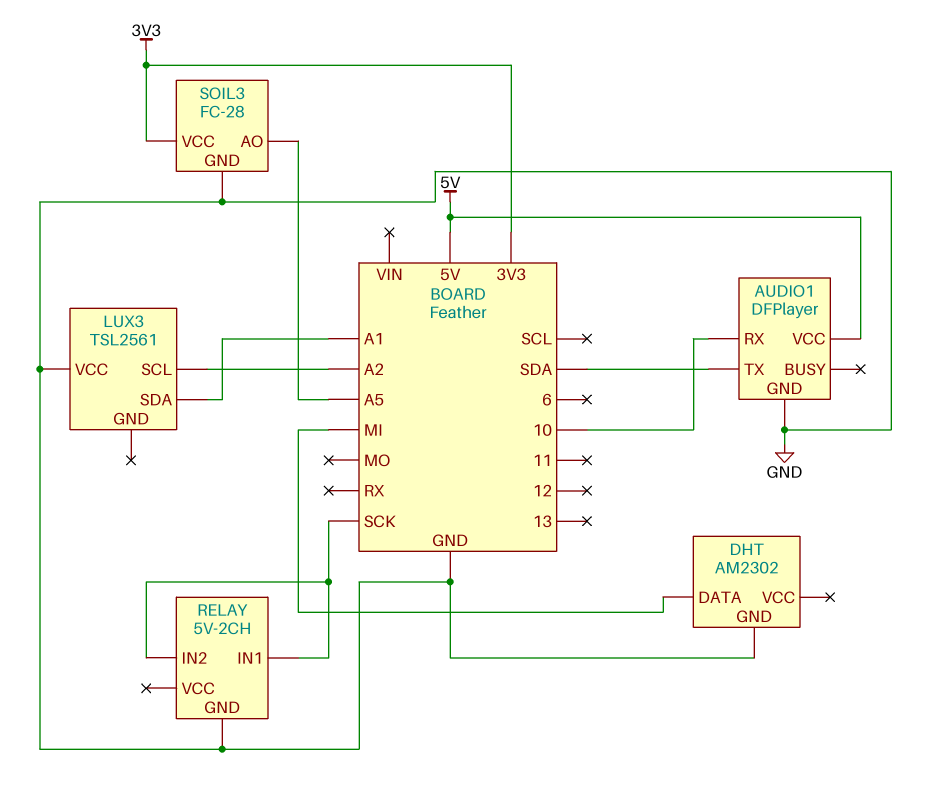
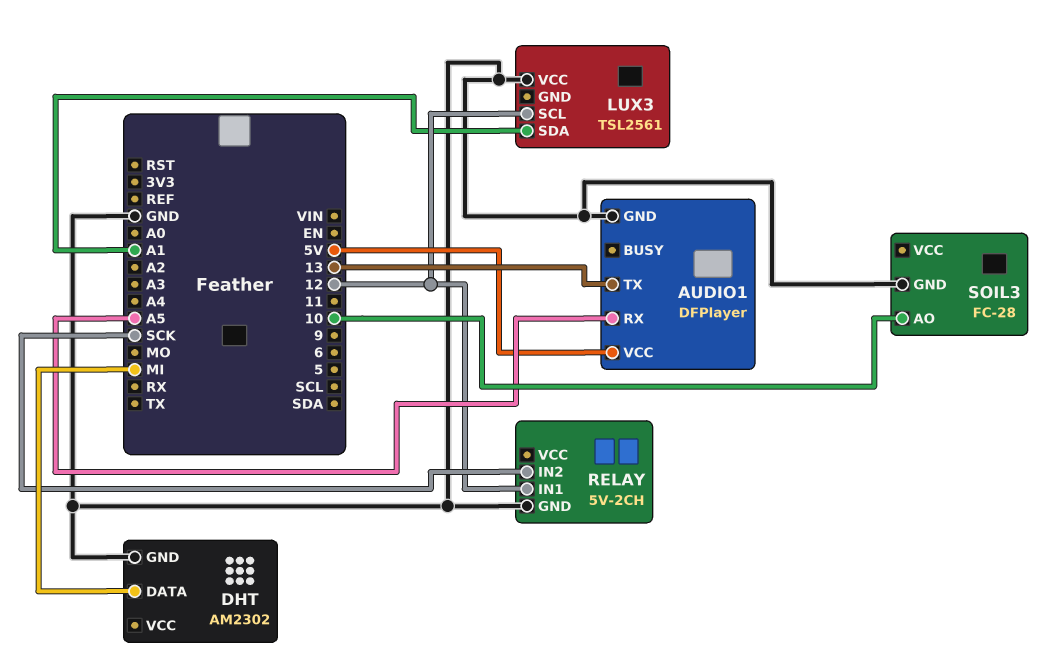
AUDIO1 pin RX: 10 -> A5
AUDIO1 pin TX: SDA -> 13
LUX3 pin SCL: A2 -> 12
RELAY pin IN1: SCK -> 12
SOIL3 pin AO: A5 -> 10
SOIL3 pin VCC: 3V3 -> none

